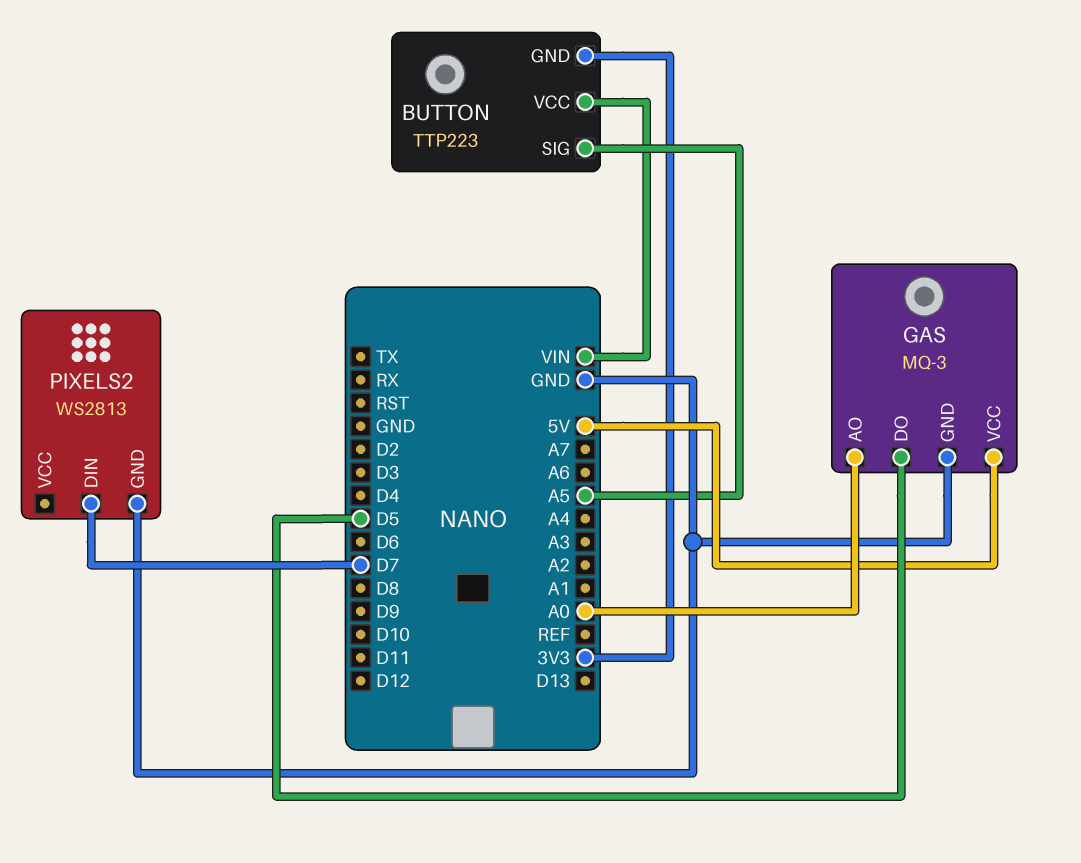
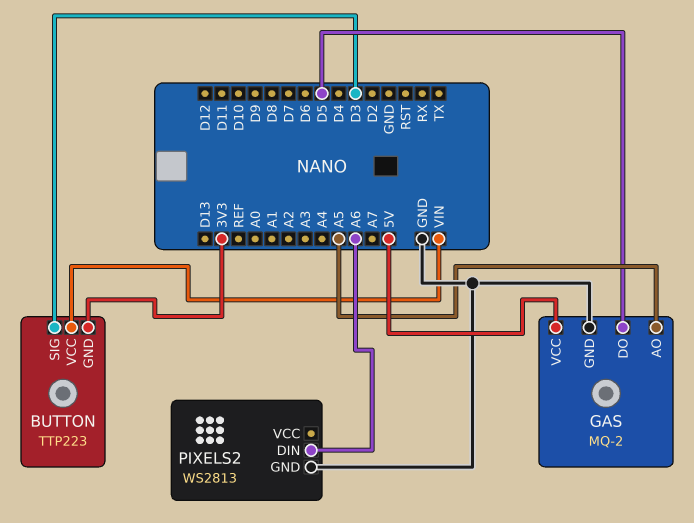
BUTTON pin SIG: A5 -> D3
GAS: MQ-3 -> MQ-2
GAS pin AO: A0 -> A5
PIXELS2 pin DIN: D7 -> A6

